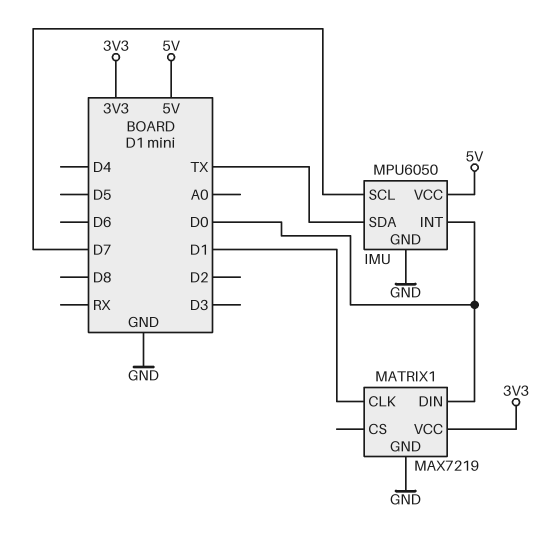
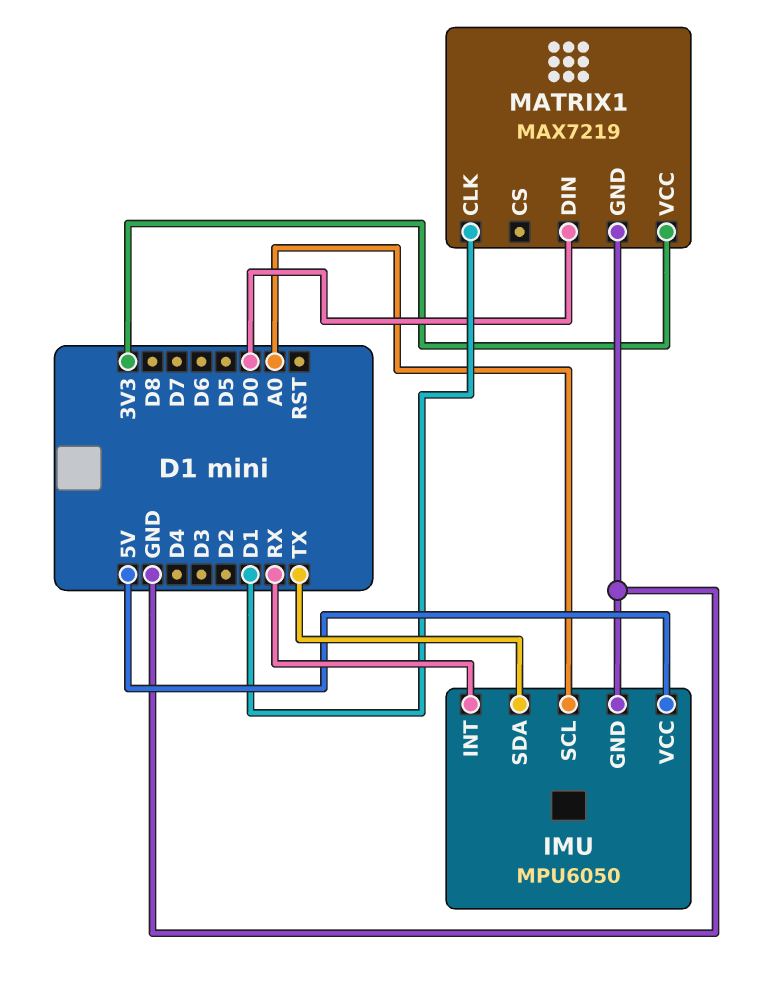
IMU pin INT: D0 -> RX
IMU pin SCL: D7 -> A0

